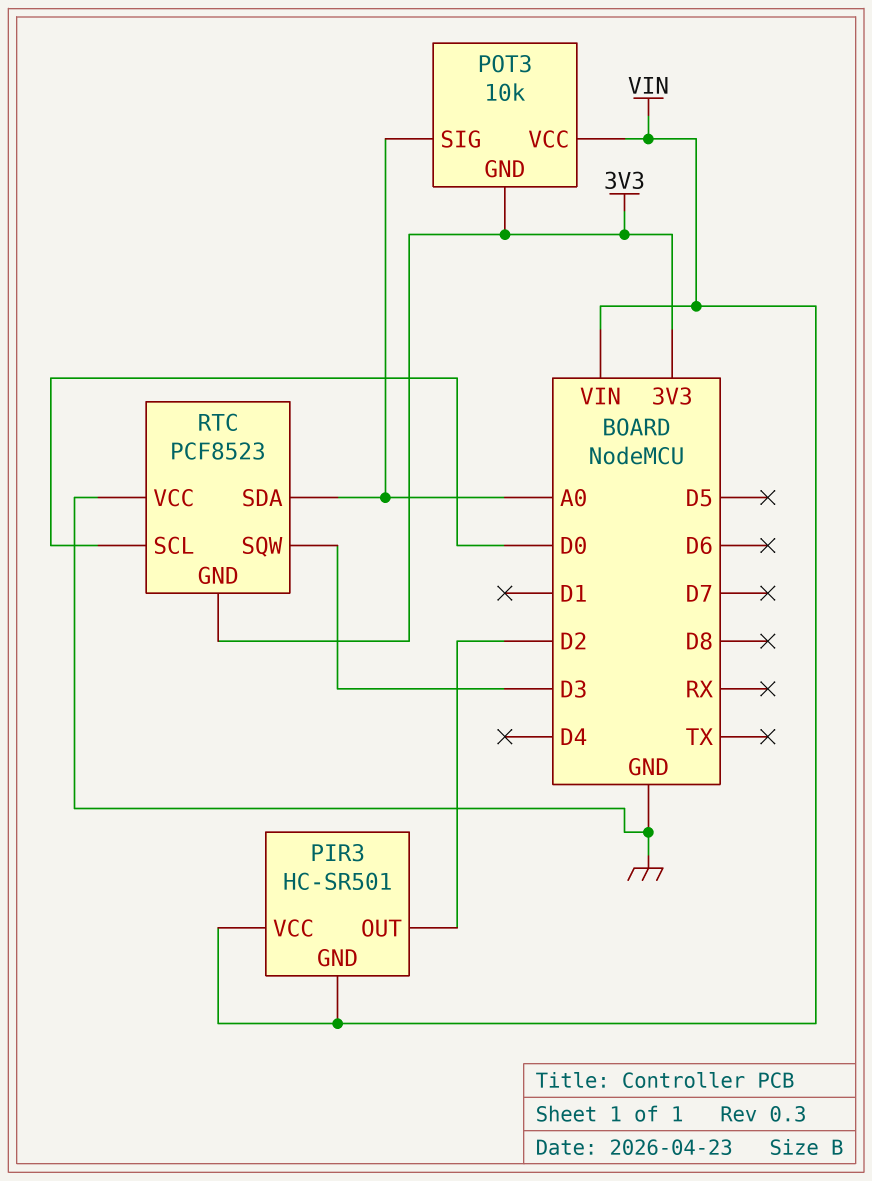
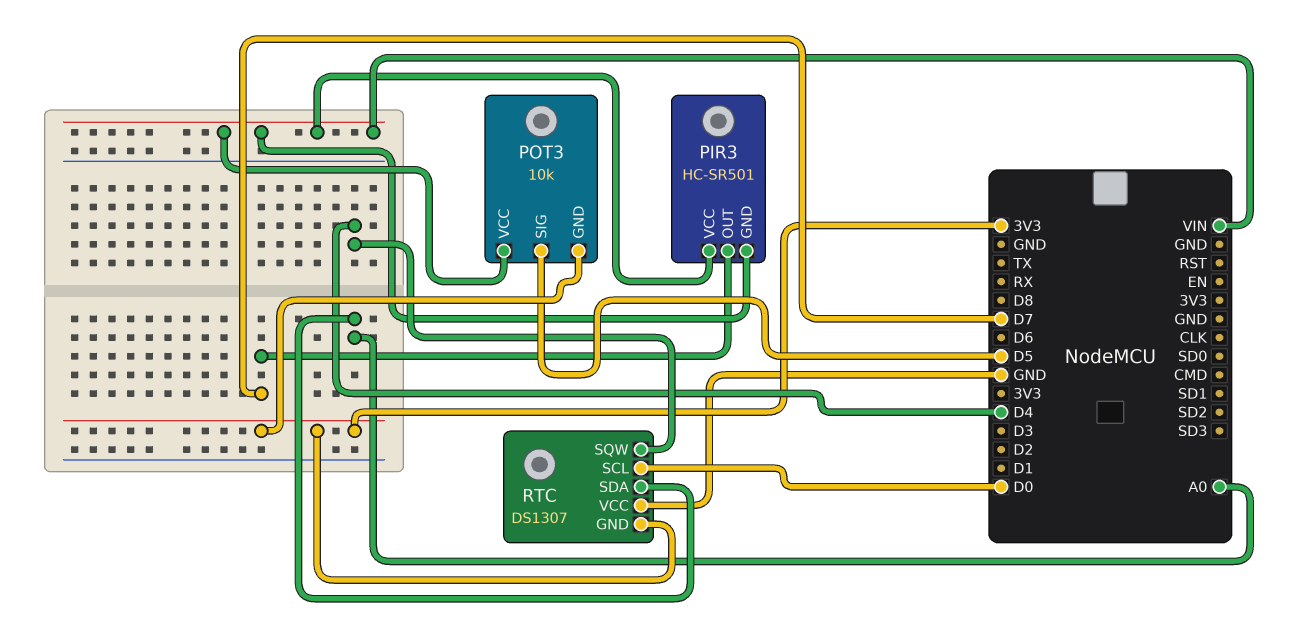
PIR3 pin OUT: D2 -> D7
POT3 pin SIG: A0 -> D5
RTC: PCF8523 -> DS1307
RTC pin SQW: D3 -> D4

